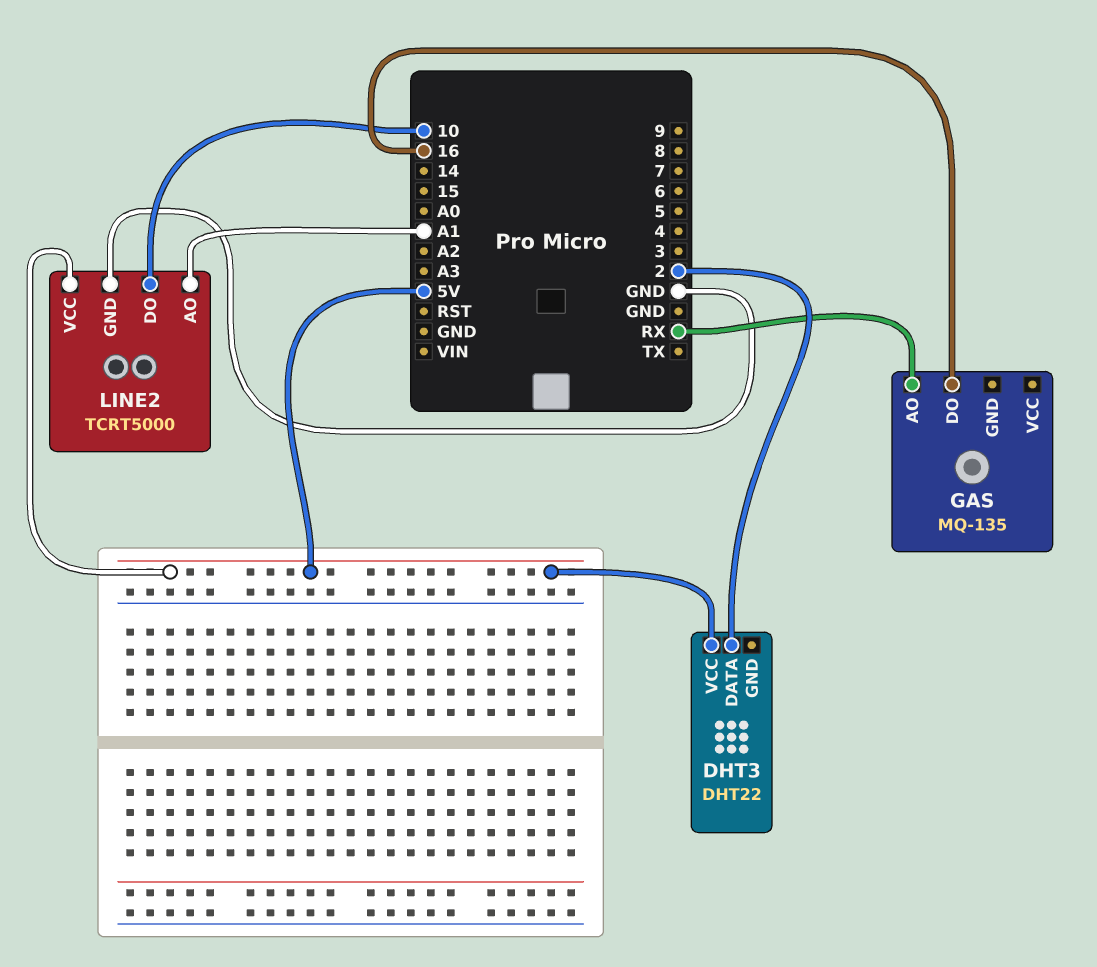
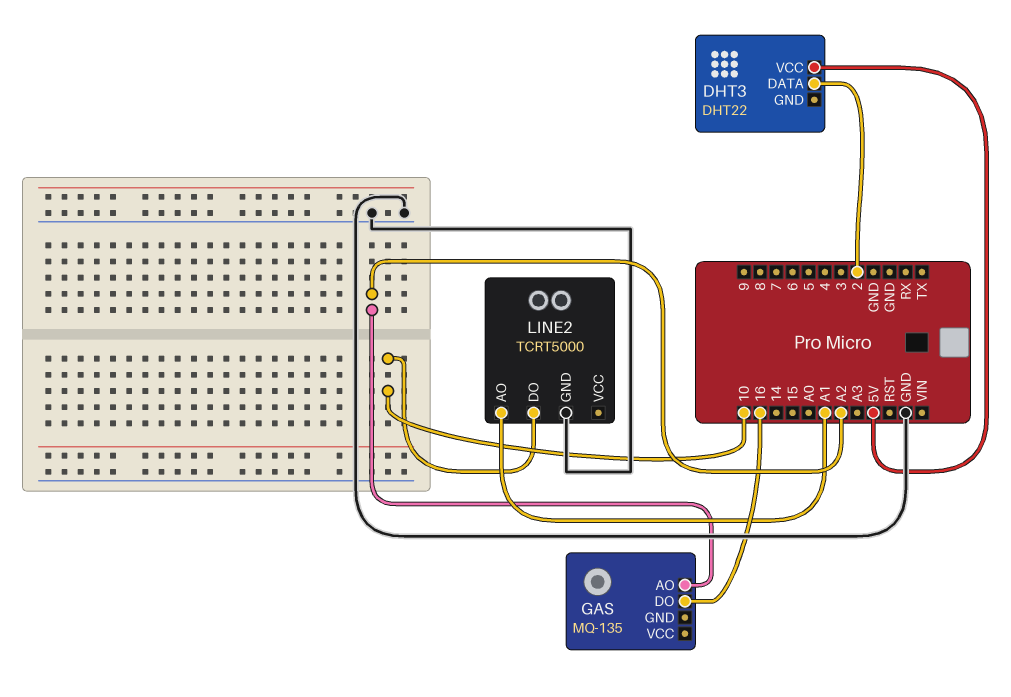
GAS pin AO: RX -> A2
LINE2 pin VCC: 5V -> none

